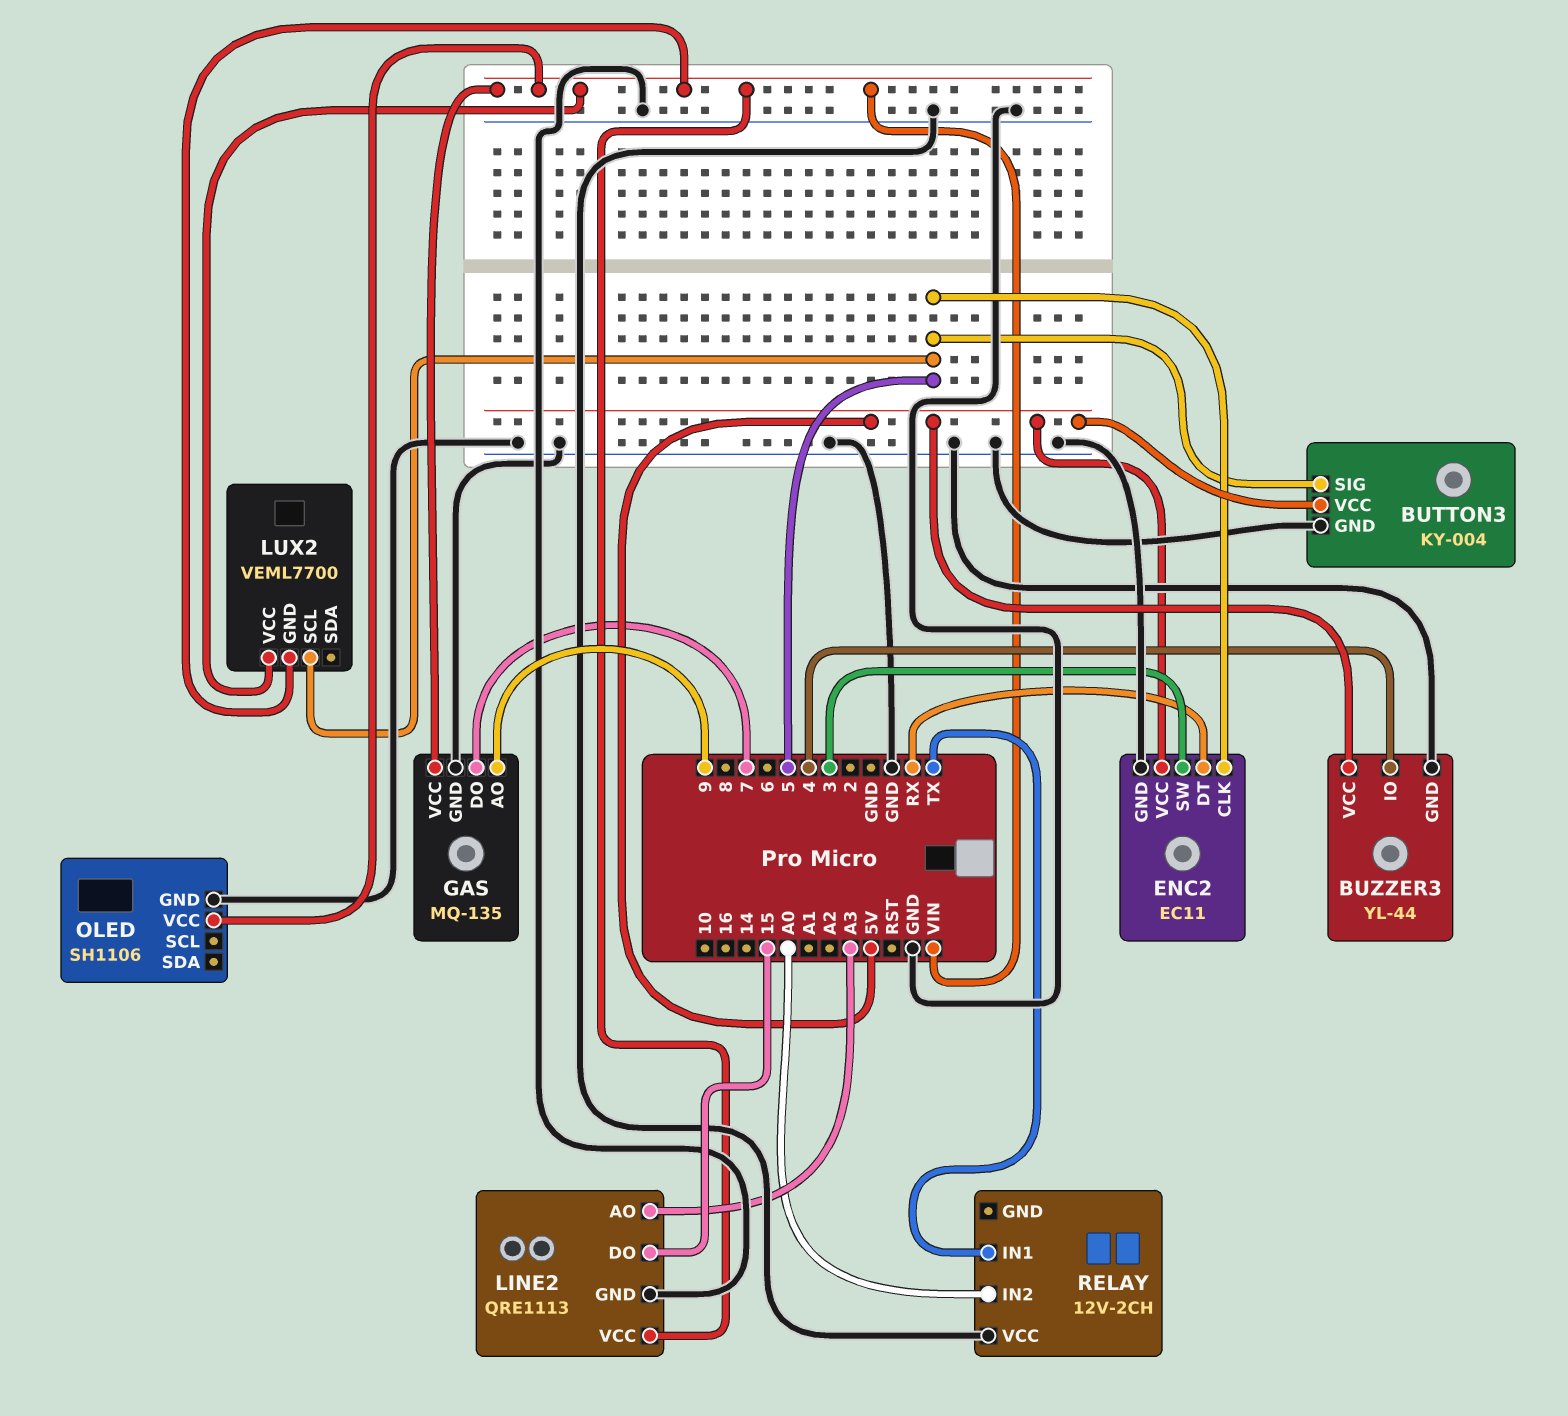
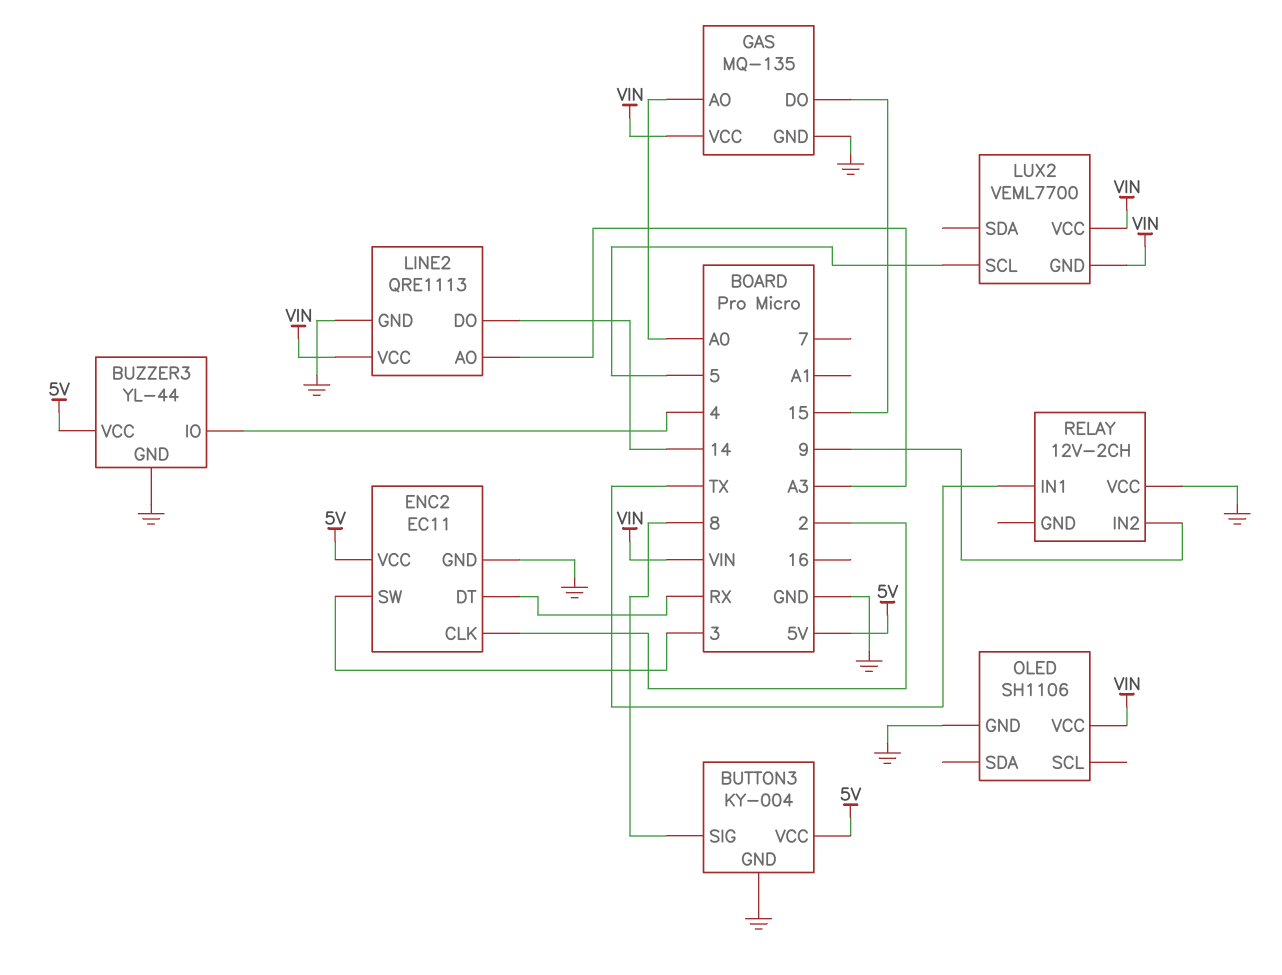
BUTTON3 pin SIG: 5 -> 8
ENC2 pin CLK: 5 -> 2
GAS pin AO: 9 -> A0
GAS pin DO: 7 -> 15
LINE2 pin DO: 15 -> 14
RELAY pin IN2: A0 -> 9

